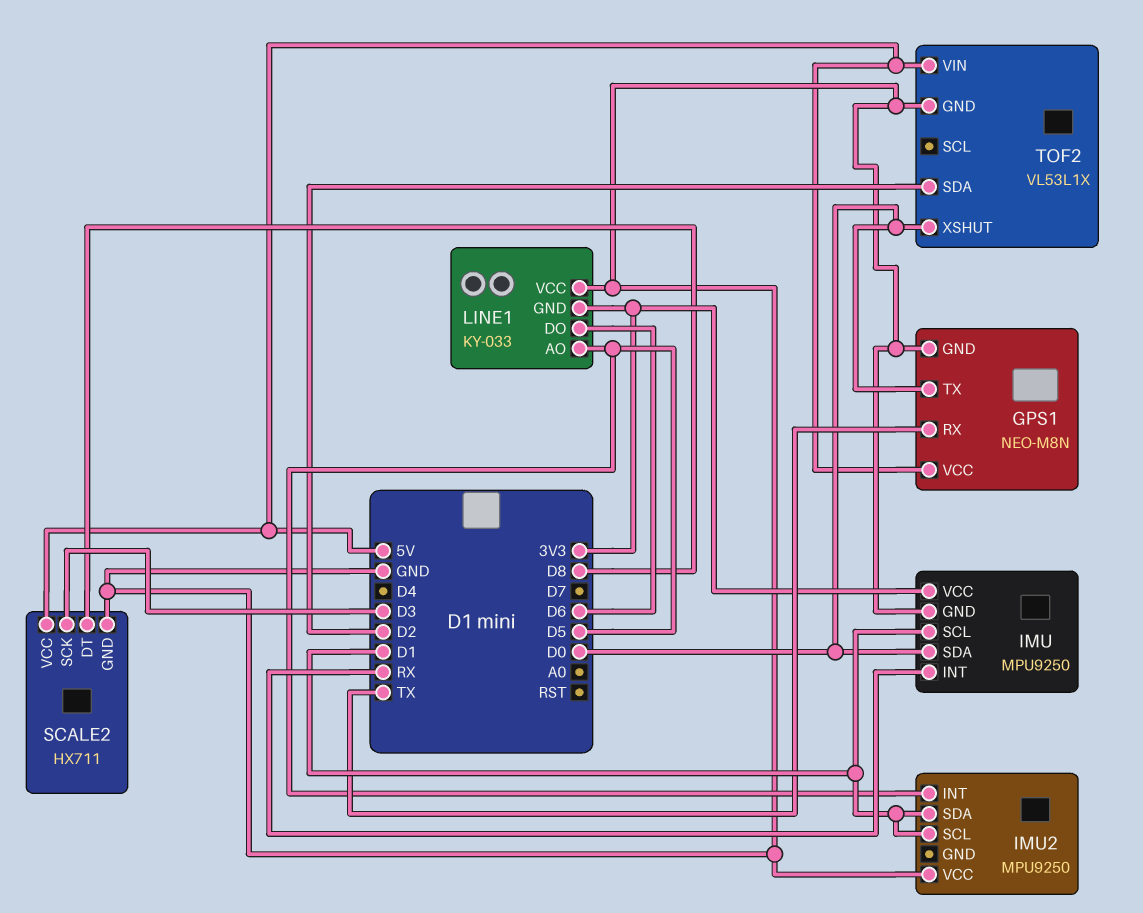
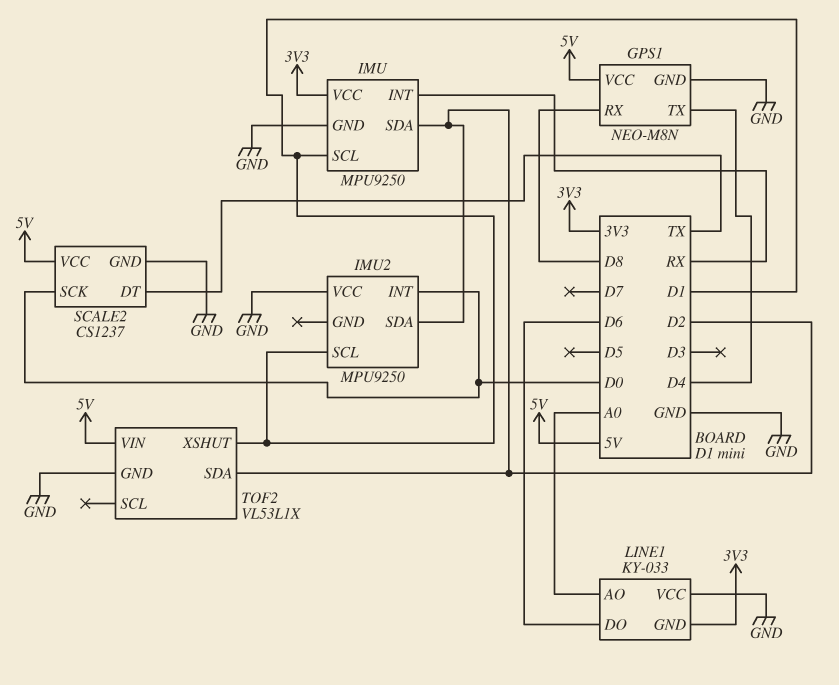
GPS1 pin RX: TX -> D8
GPS1 pin TX: D0 -> D4
IMU pin SDA: D0 -> D2
IMU2 pin INT: D5 -> D0
IMU2 pin SDA: D1 -> D2
LINE1 pin AO: D5 -> A0
SCALE2: HX711 -> CS1237
SCALE2 pin DT: D8 -> TX
SCALE2 pin SCK: D3 -> D0
TOF2 pin XSHUT: D0 -> D1

